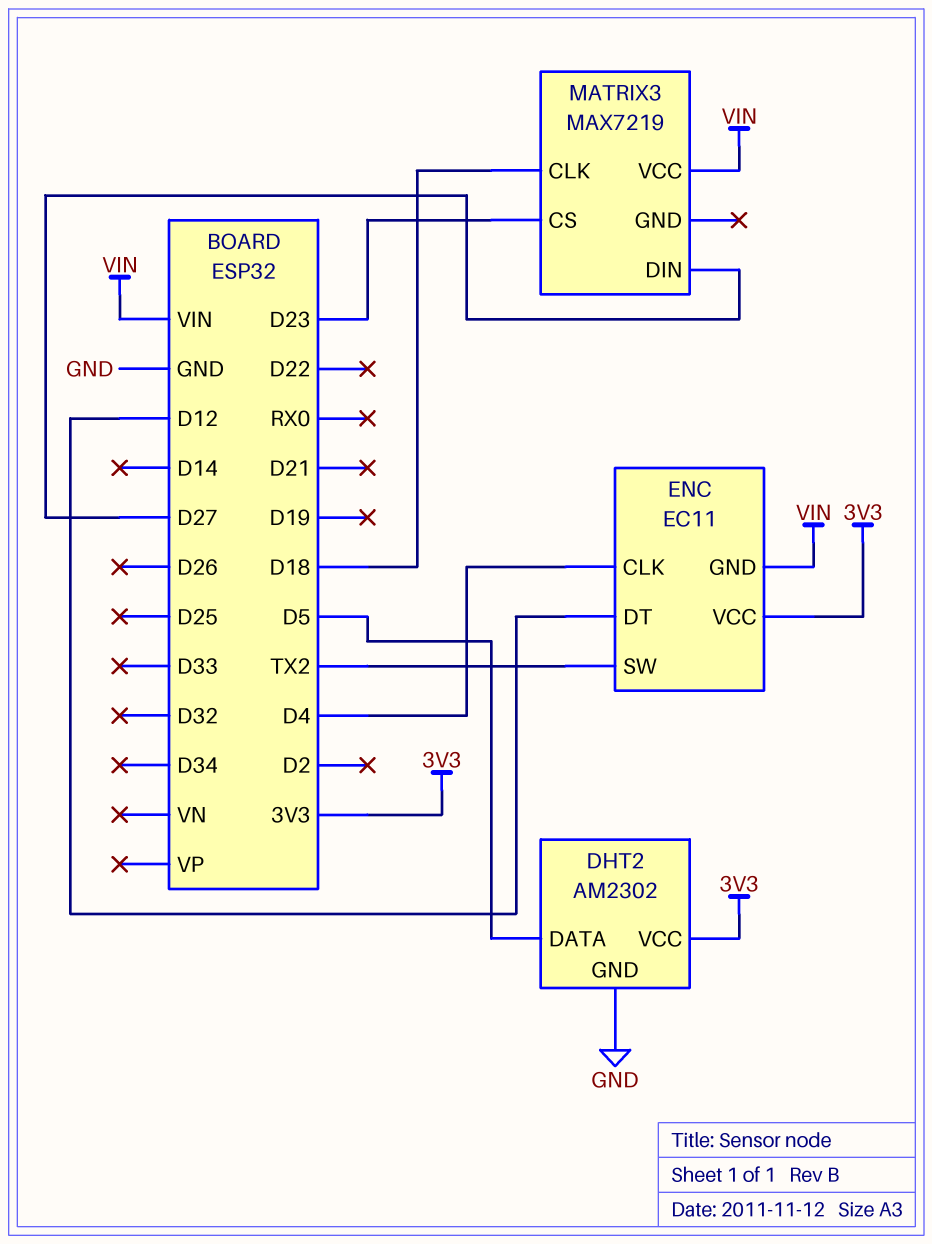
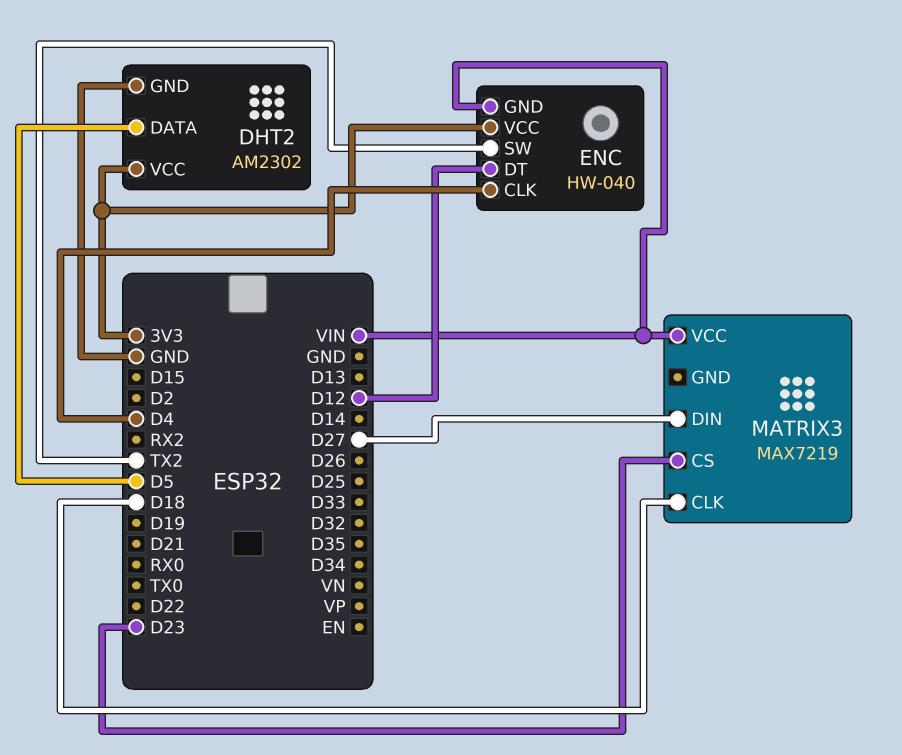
ENC: EC11 -> HW-040

